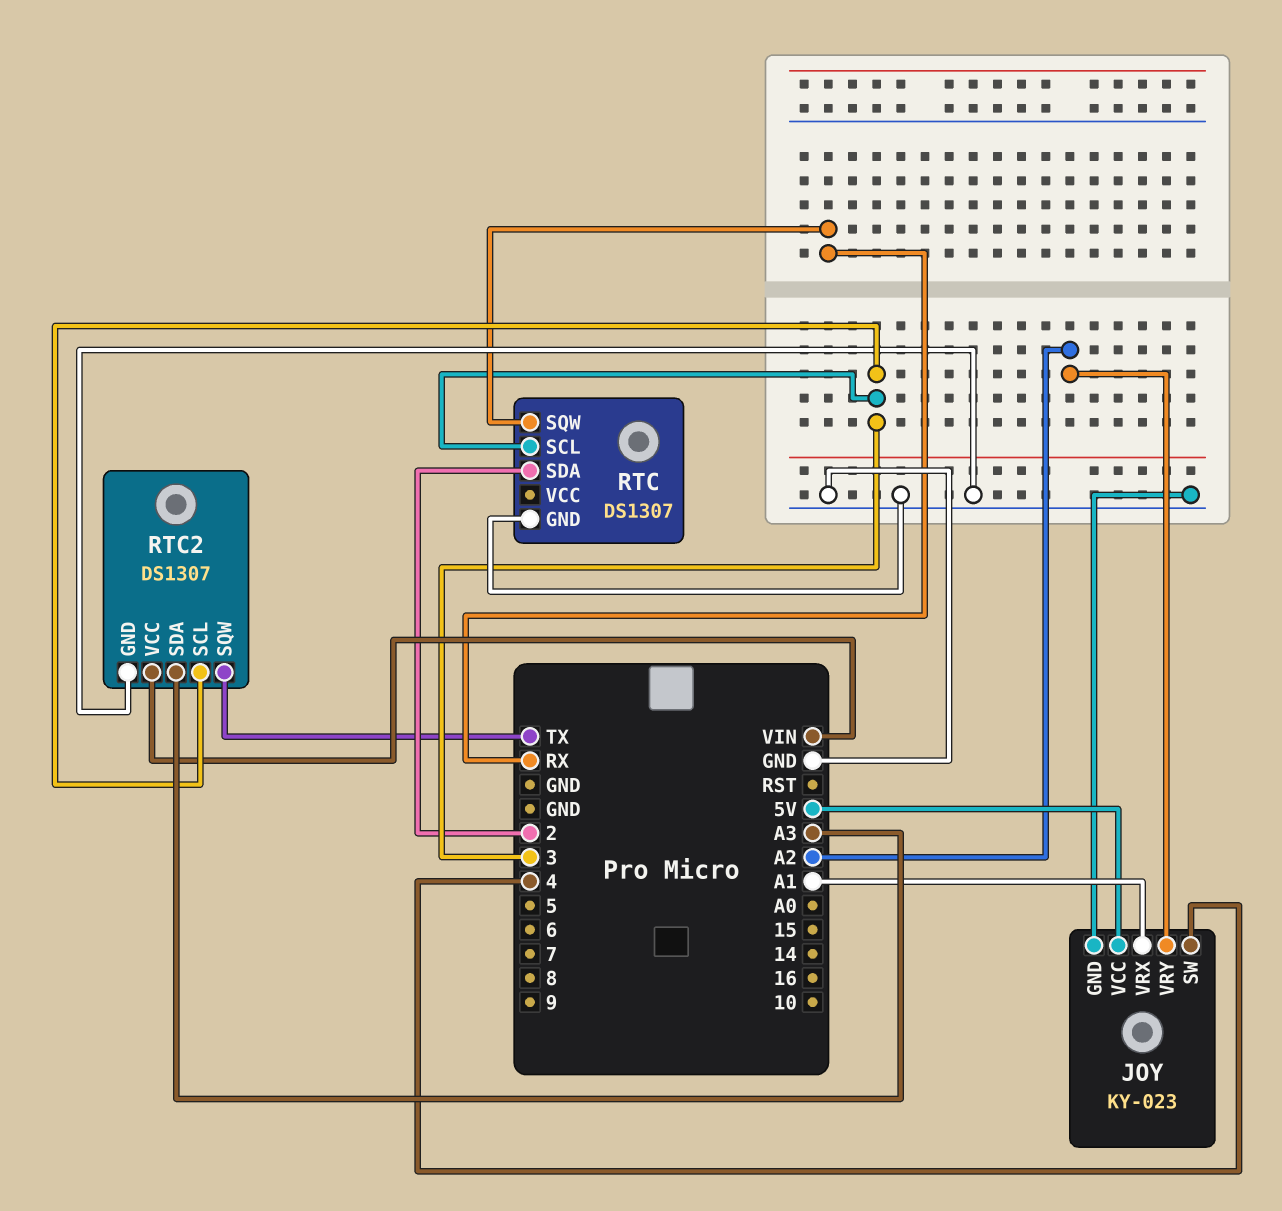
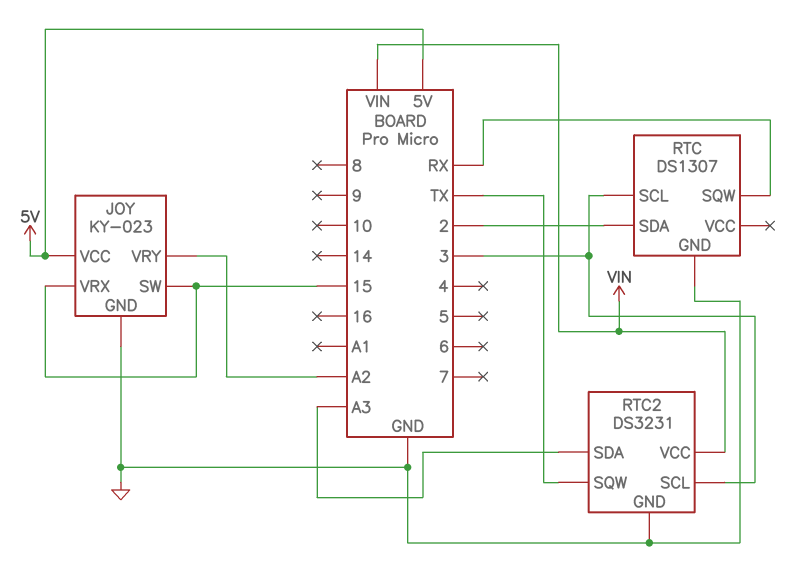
JOY pin SW: 4 -> 15
JOY pin VRX: A1 -> 15
RTC2: DS1307 -> DS3231

